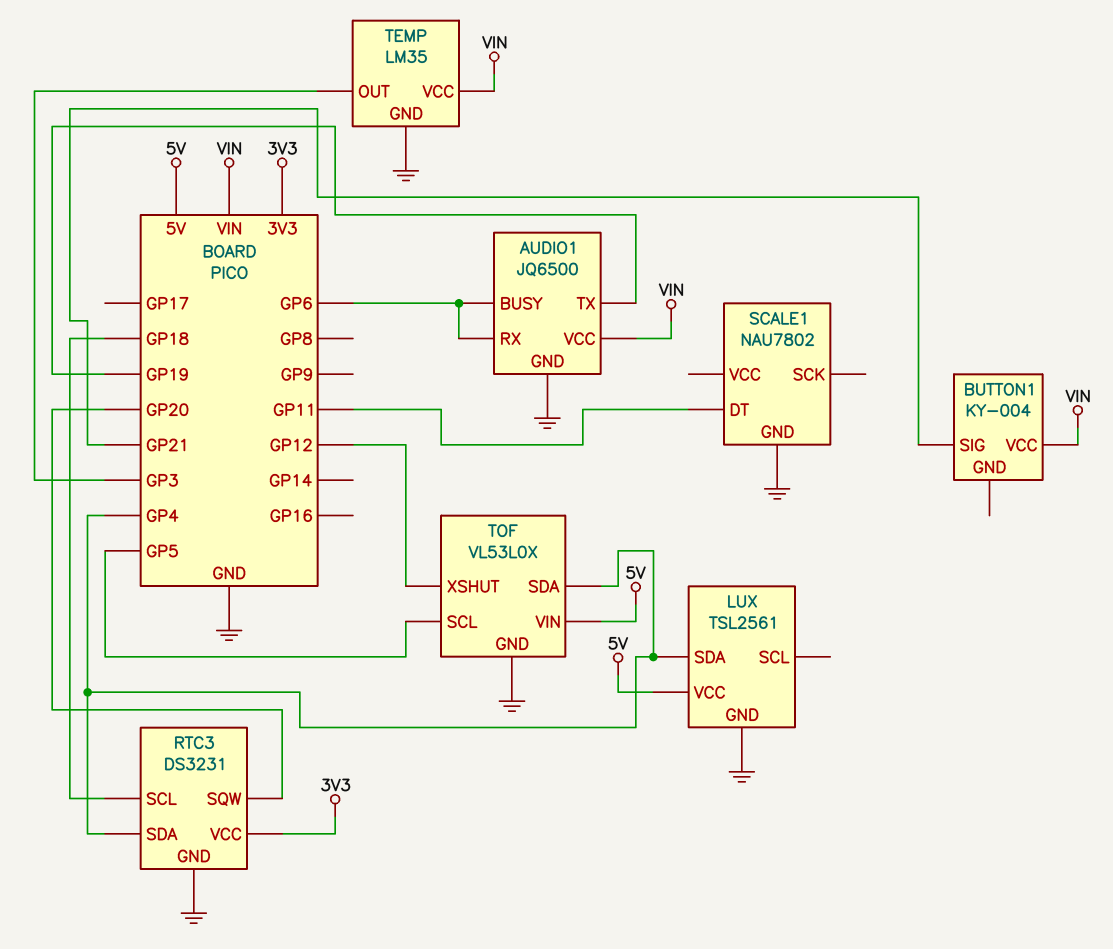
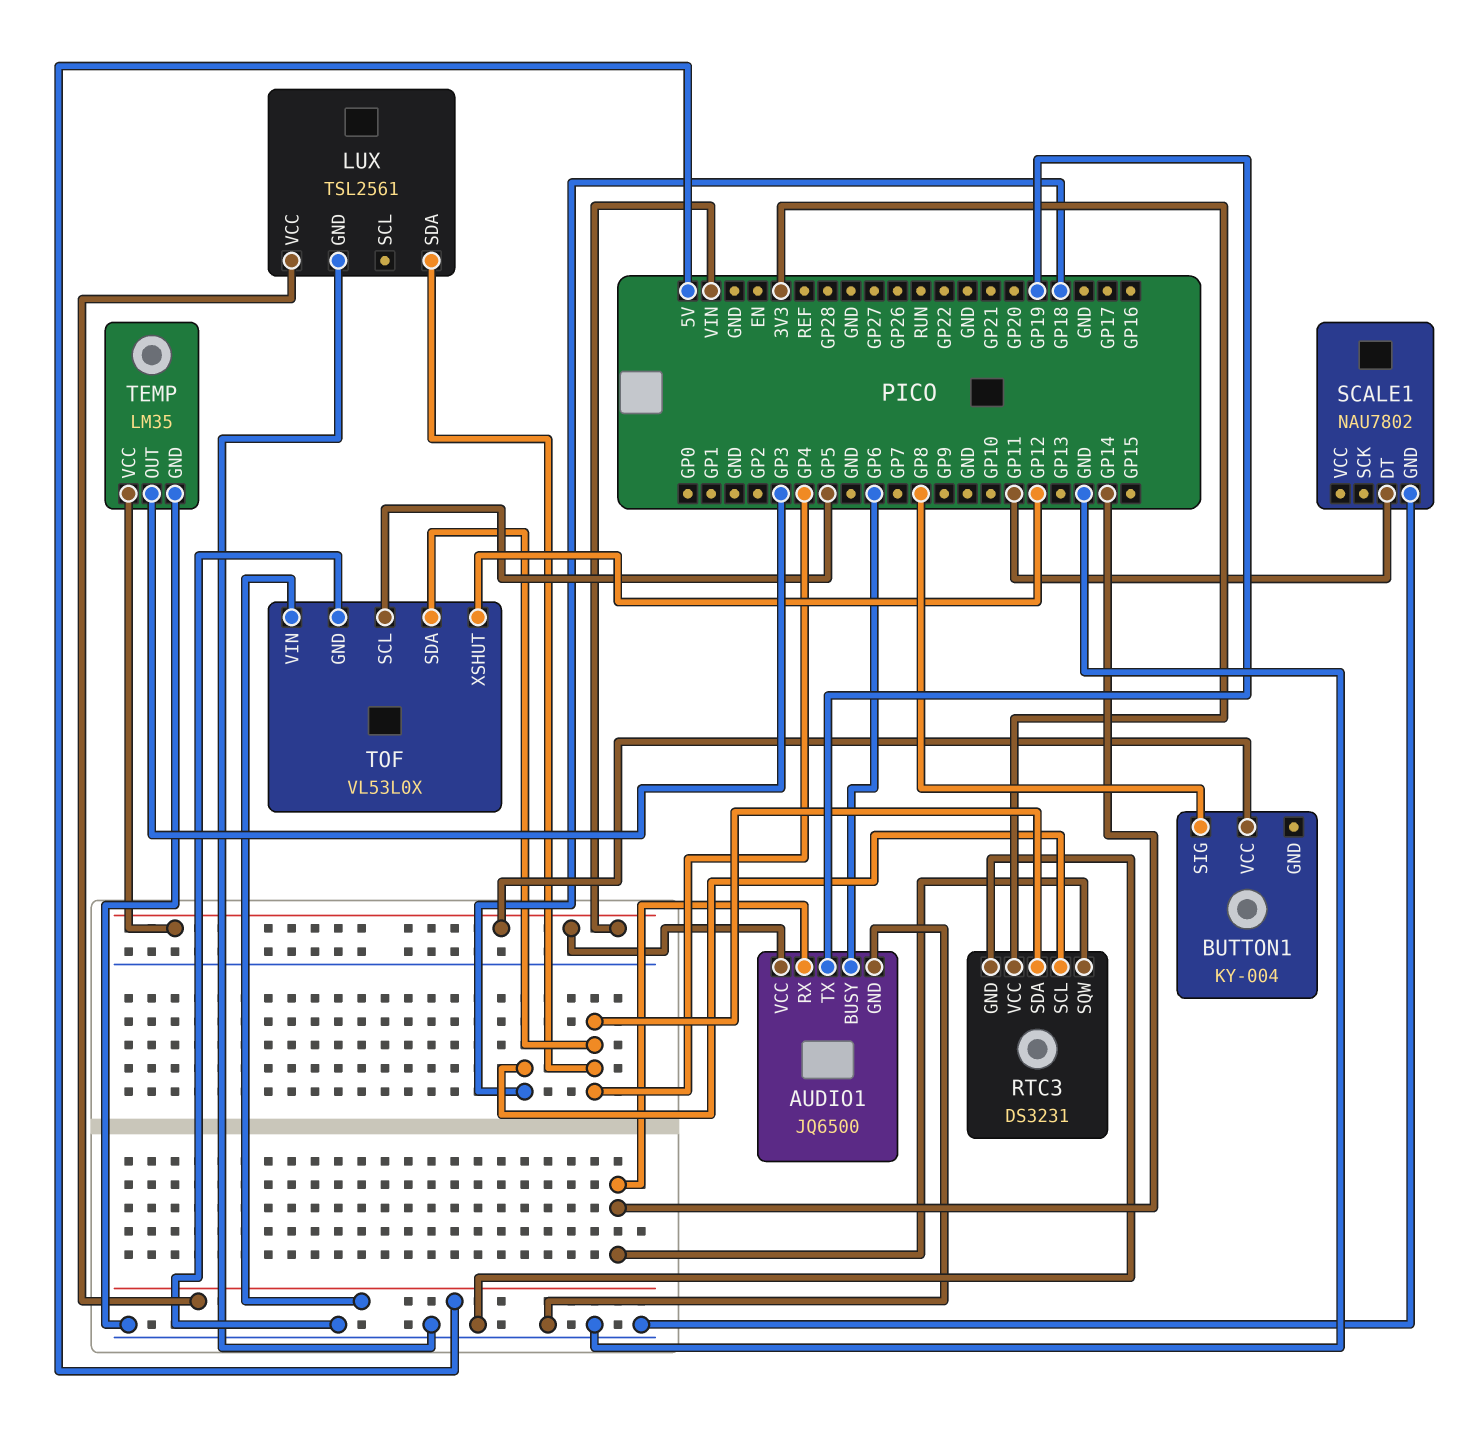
AUDIO1 pin RX: GP6 -> GP14
BUTTON1 pin SIG: GP21 -> GP8
RTC3 pin SQW: GP20 -> GP14

